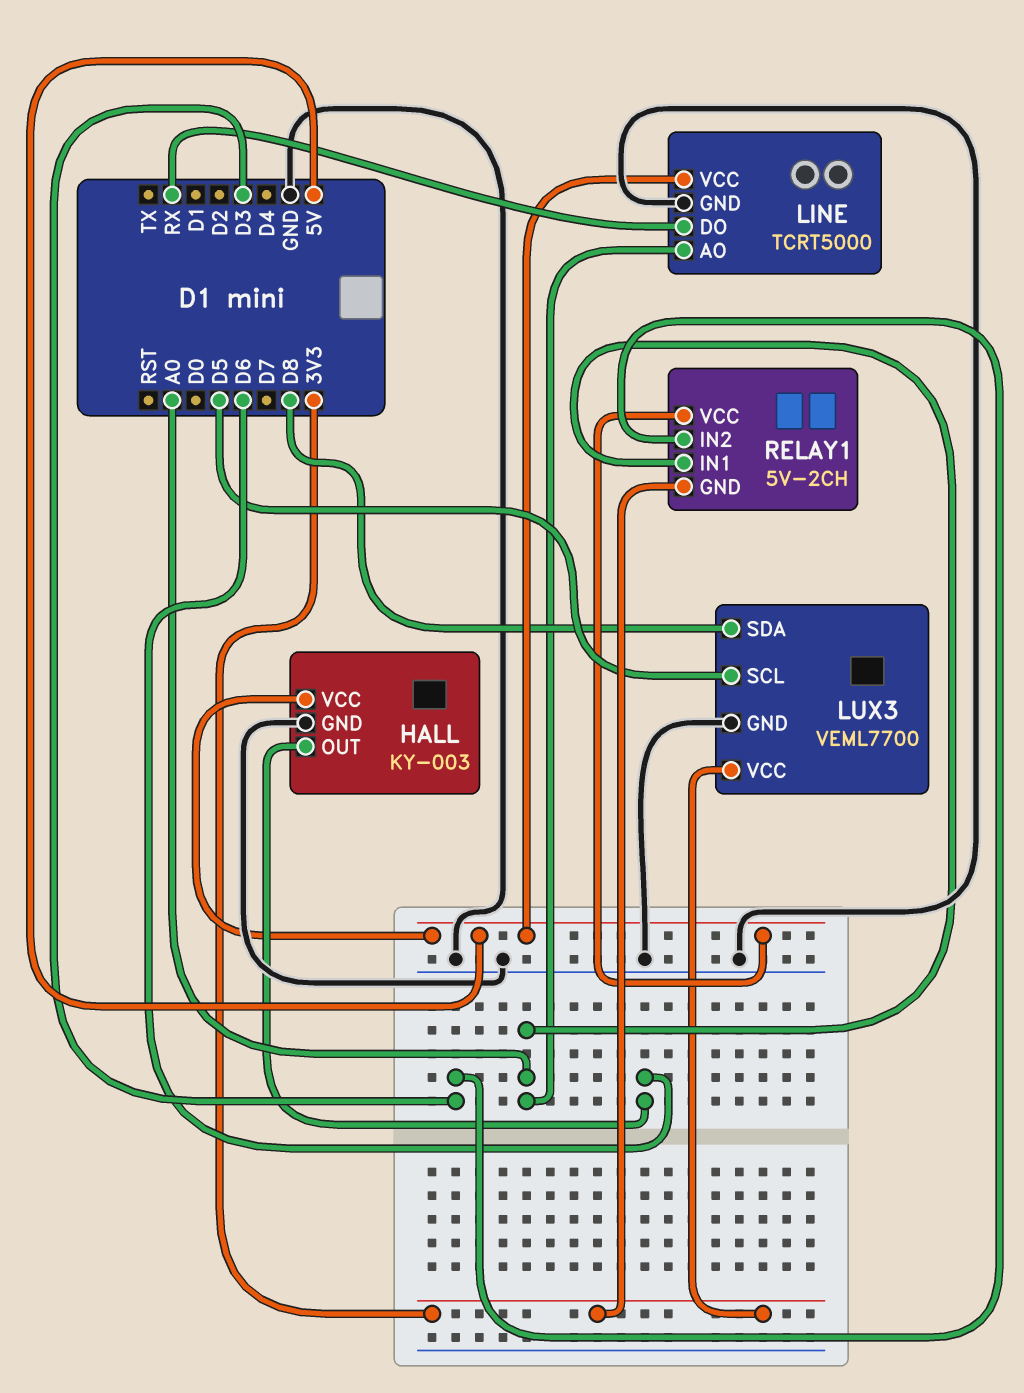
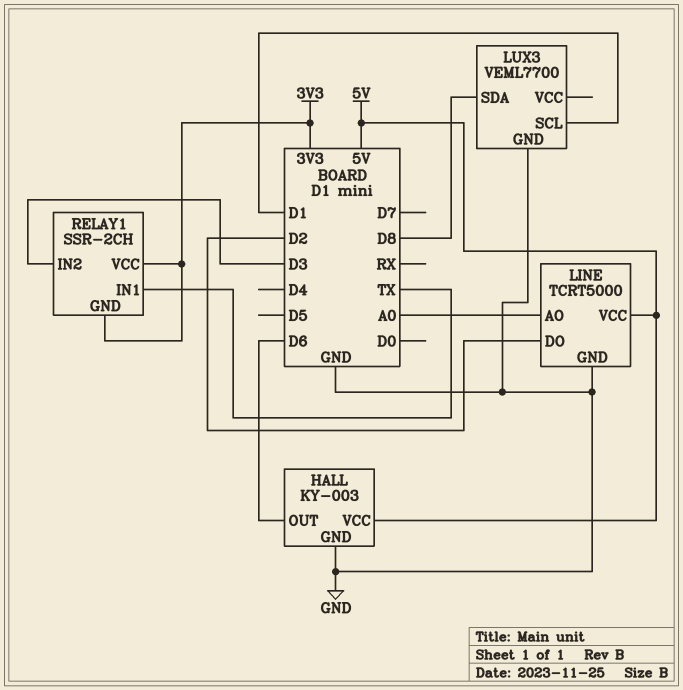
LINE pin DO: RX -> D2
LUX3 pin SCL: D5 -> D1
LUX3 pin VCC: 3V3 -> none
RELAY1: 5V-2CH -> SSR-2CH
RELAY1 pin IN1: A0 -> TX
RELAY1 pin VCC: 5V -> 3V3

